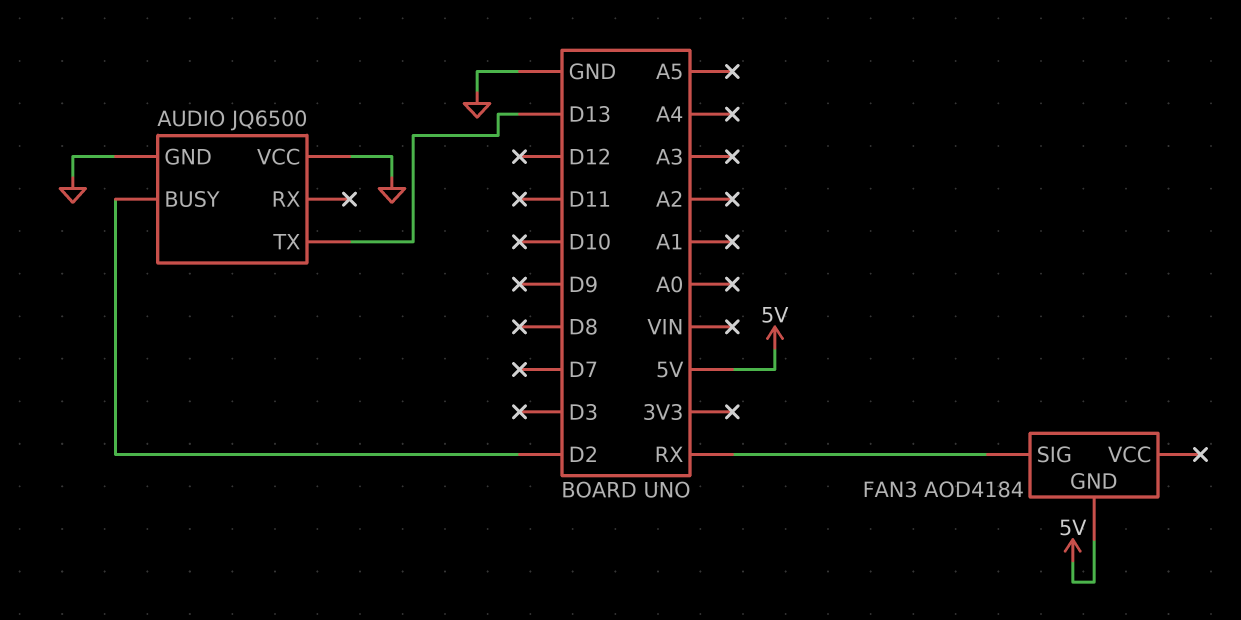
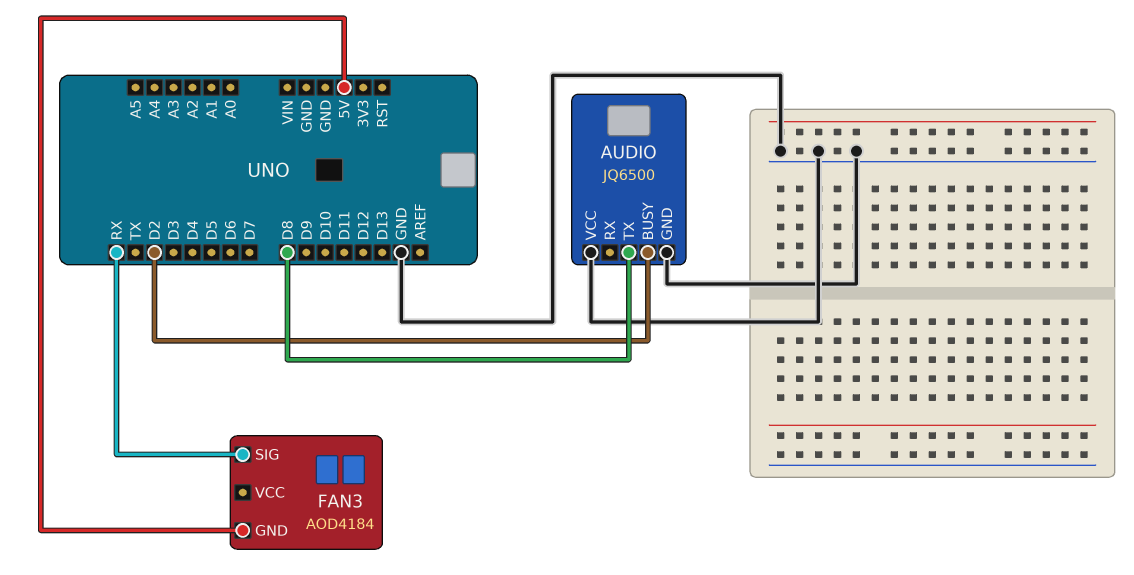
AUDIO pin TX: D13 -> D8

